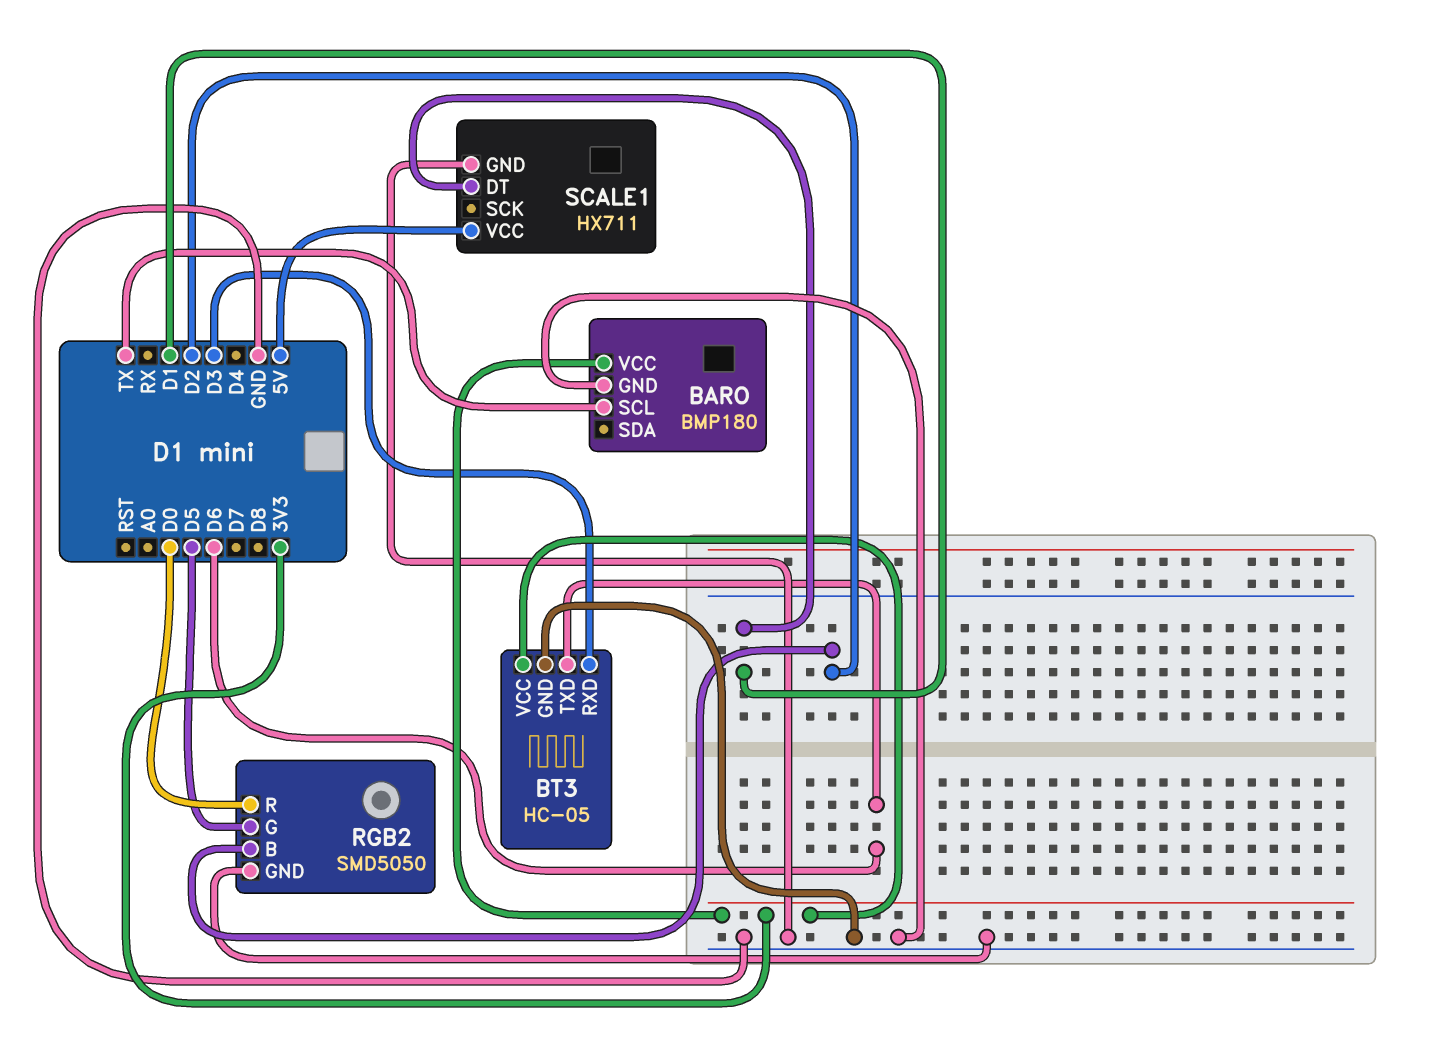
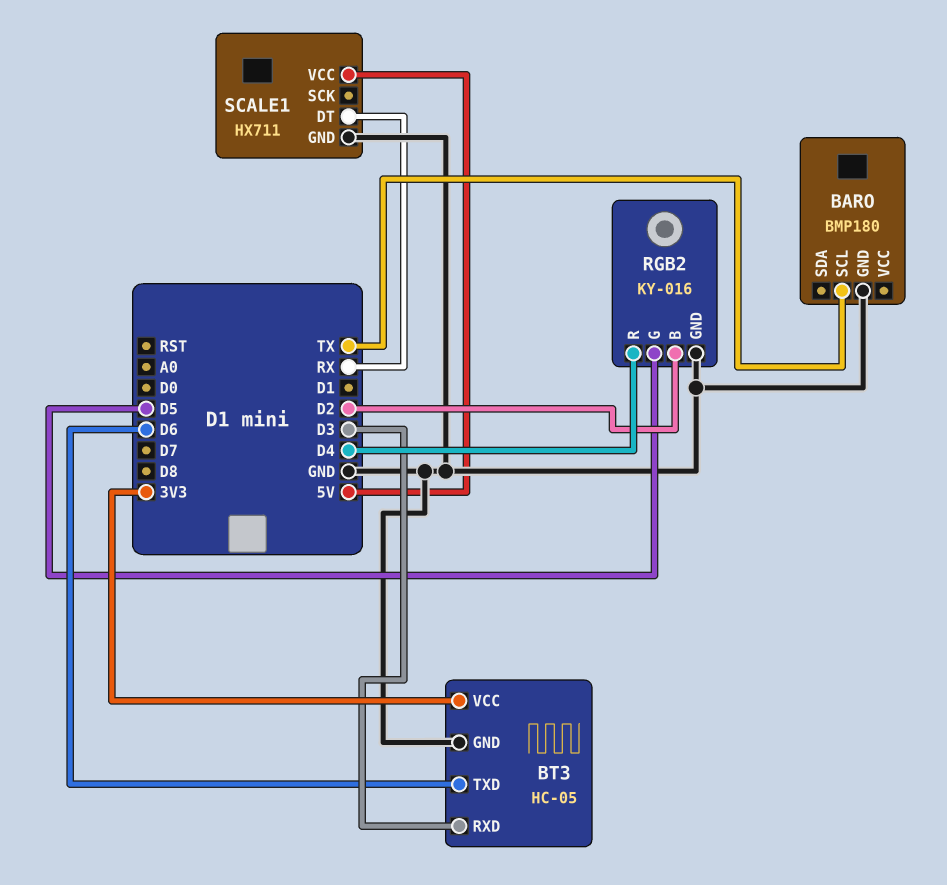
BARO pin VCC: 3V3 -> none
RGB2: SMD5050 -> KY-016
RGB2 pin R: D0 -> D4
SCALE1 pin DT: D1 -> RX

